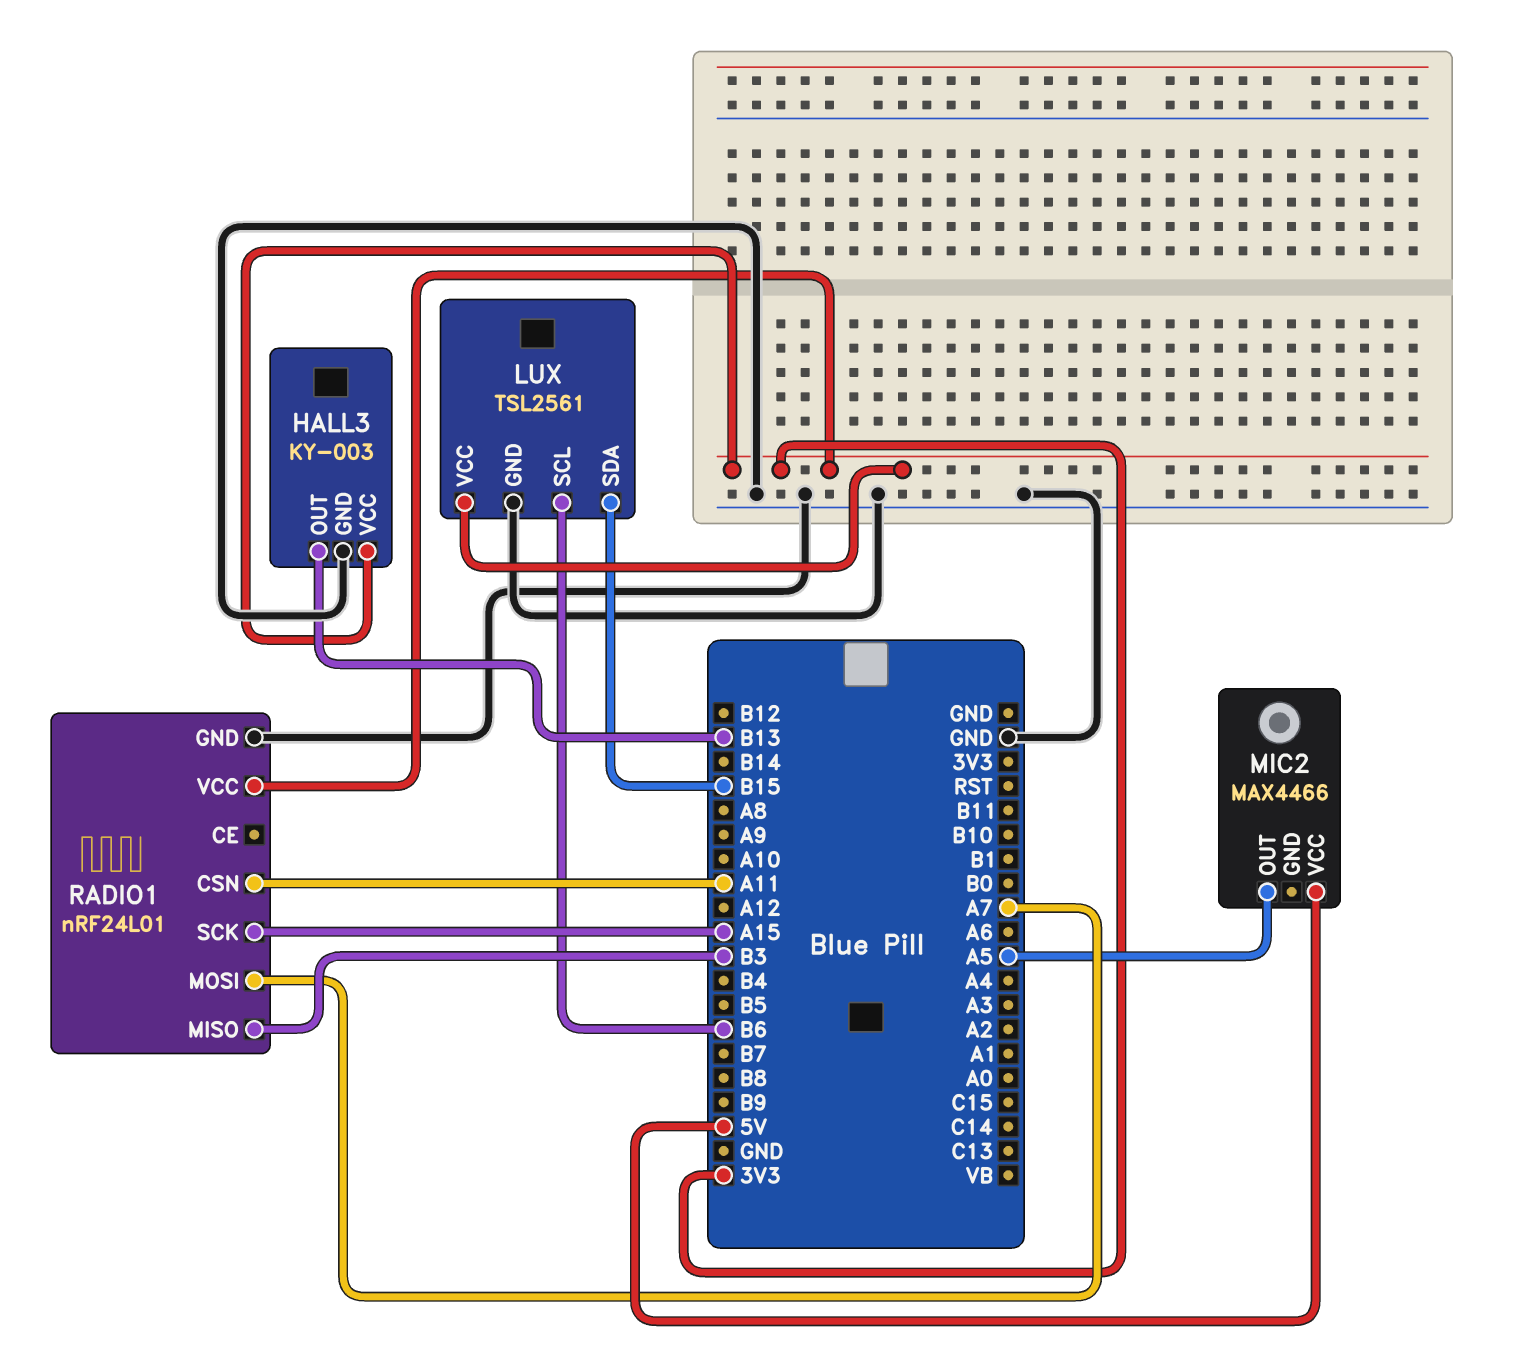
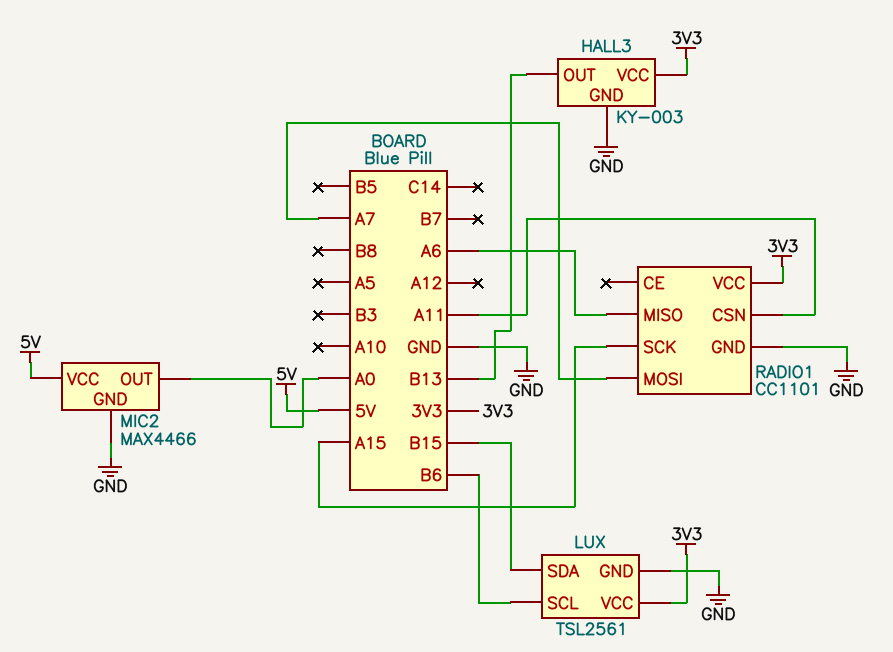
MIC2 pin GND: none -> GND
MIC2 pin OUT: A5 -> A0
RADIO1: nRF24L01 -> CC1101
RADIO1 pin MISO: B3 -> A6

